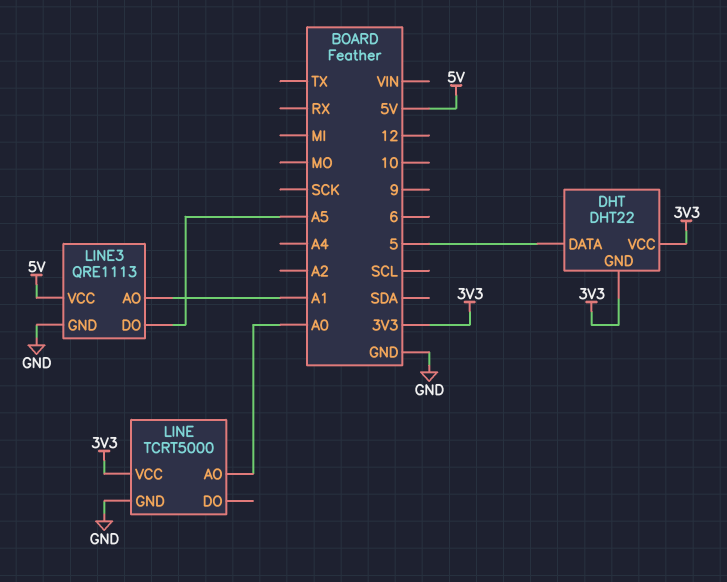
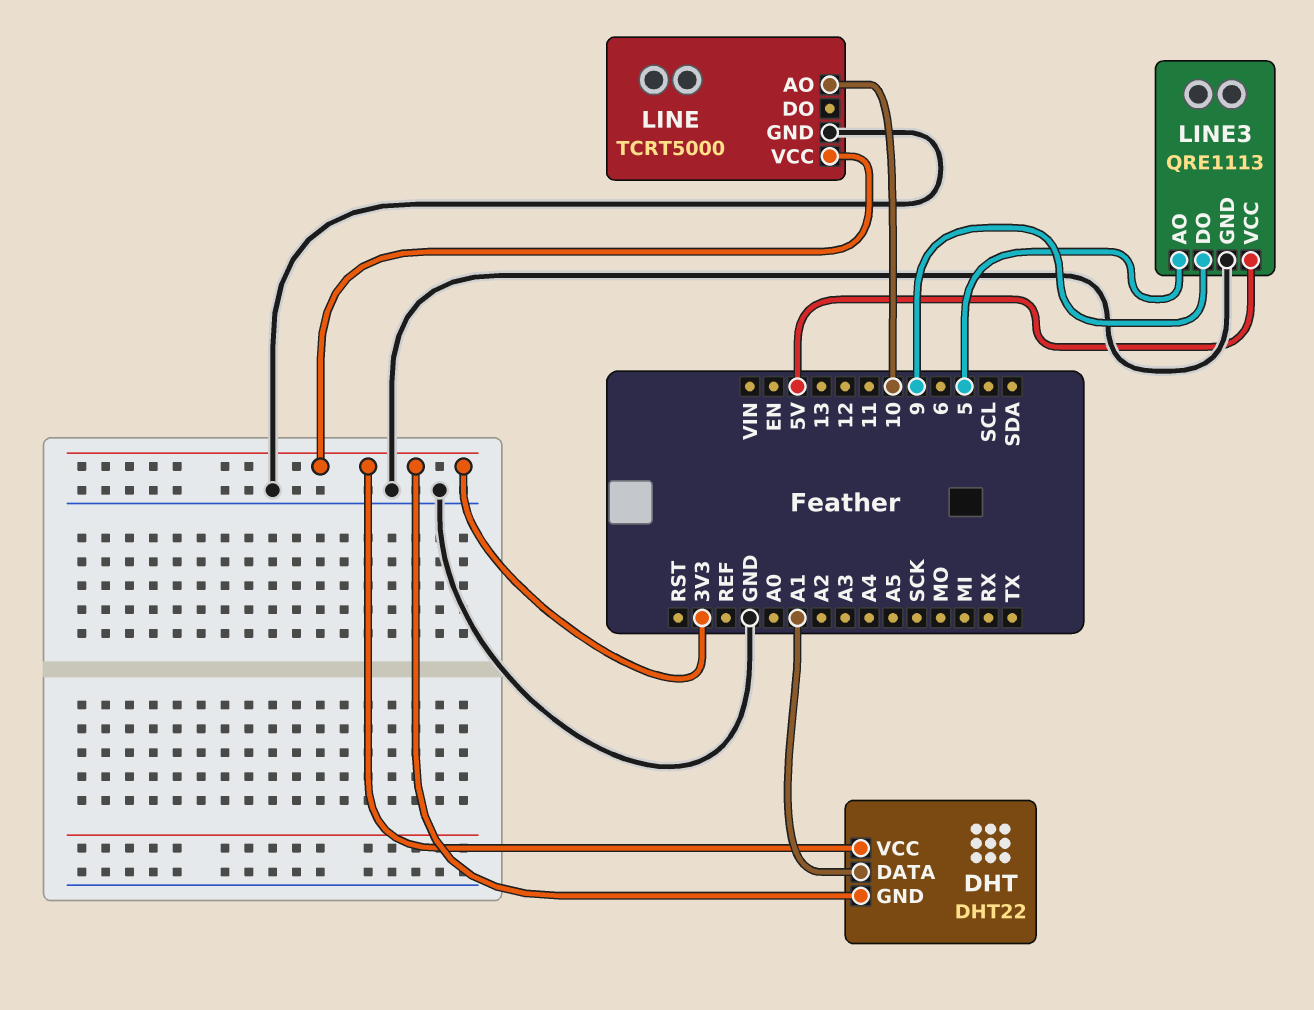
DHT pin DATA: 5 -> A1
LINE pin AO: A0 -> 10
LINE3 pin AO: A1 -> 5
LINE3 pin DO: A5 -> 9

